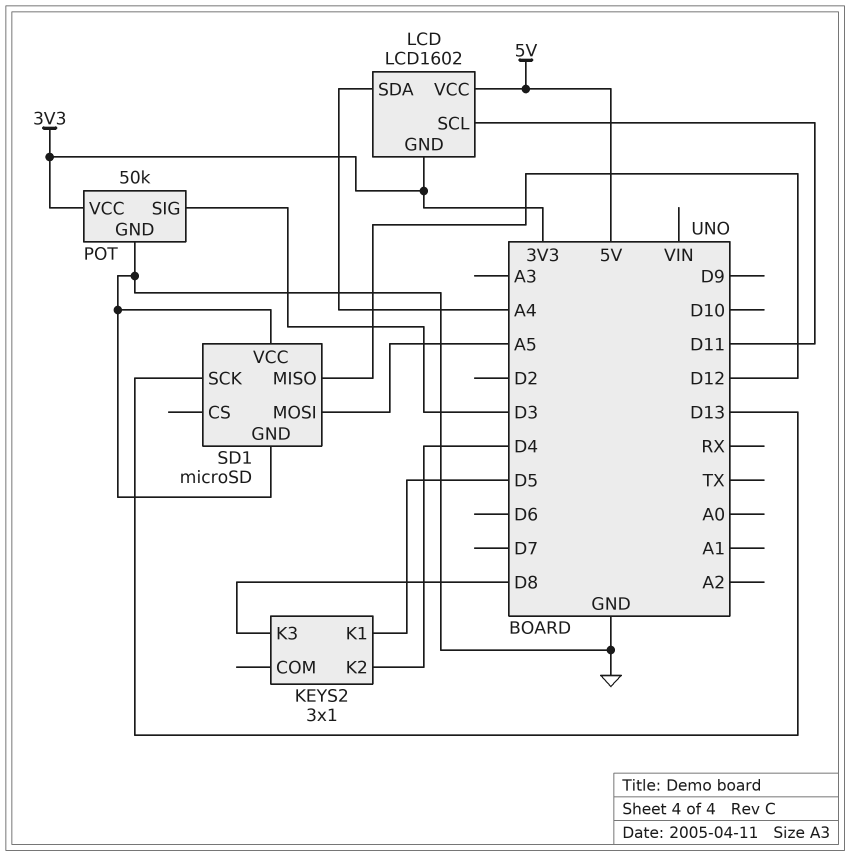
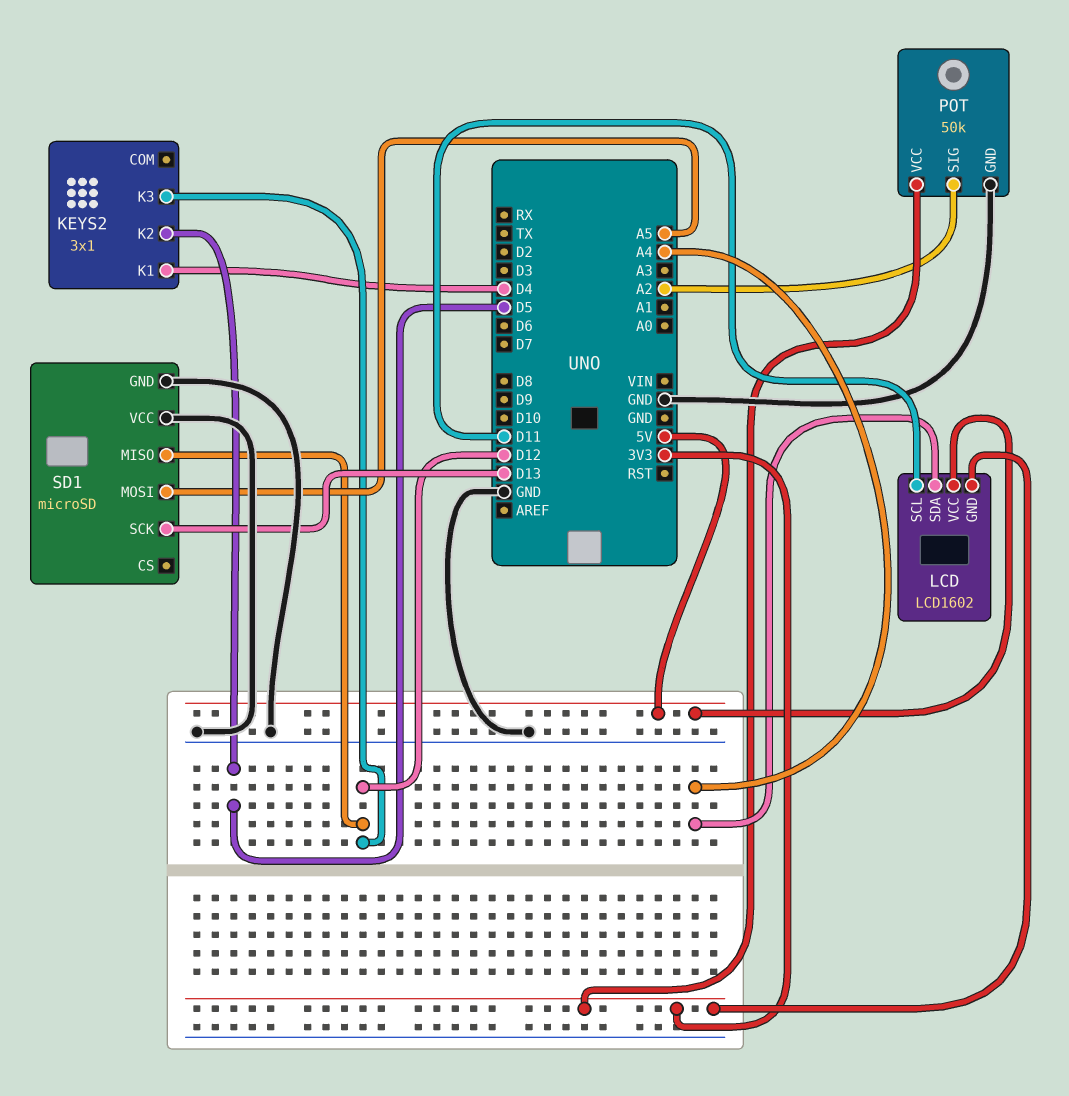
KEYS2 pin K1: D5 -> D4
KEYS2 pin K2: D4 -> D5
KEYS2 pin K3: D8 -> D12
POT pin SIG: D3 -> A2

